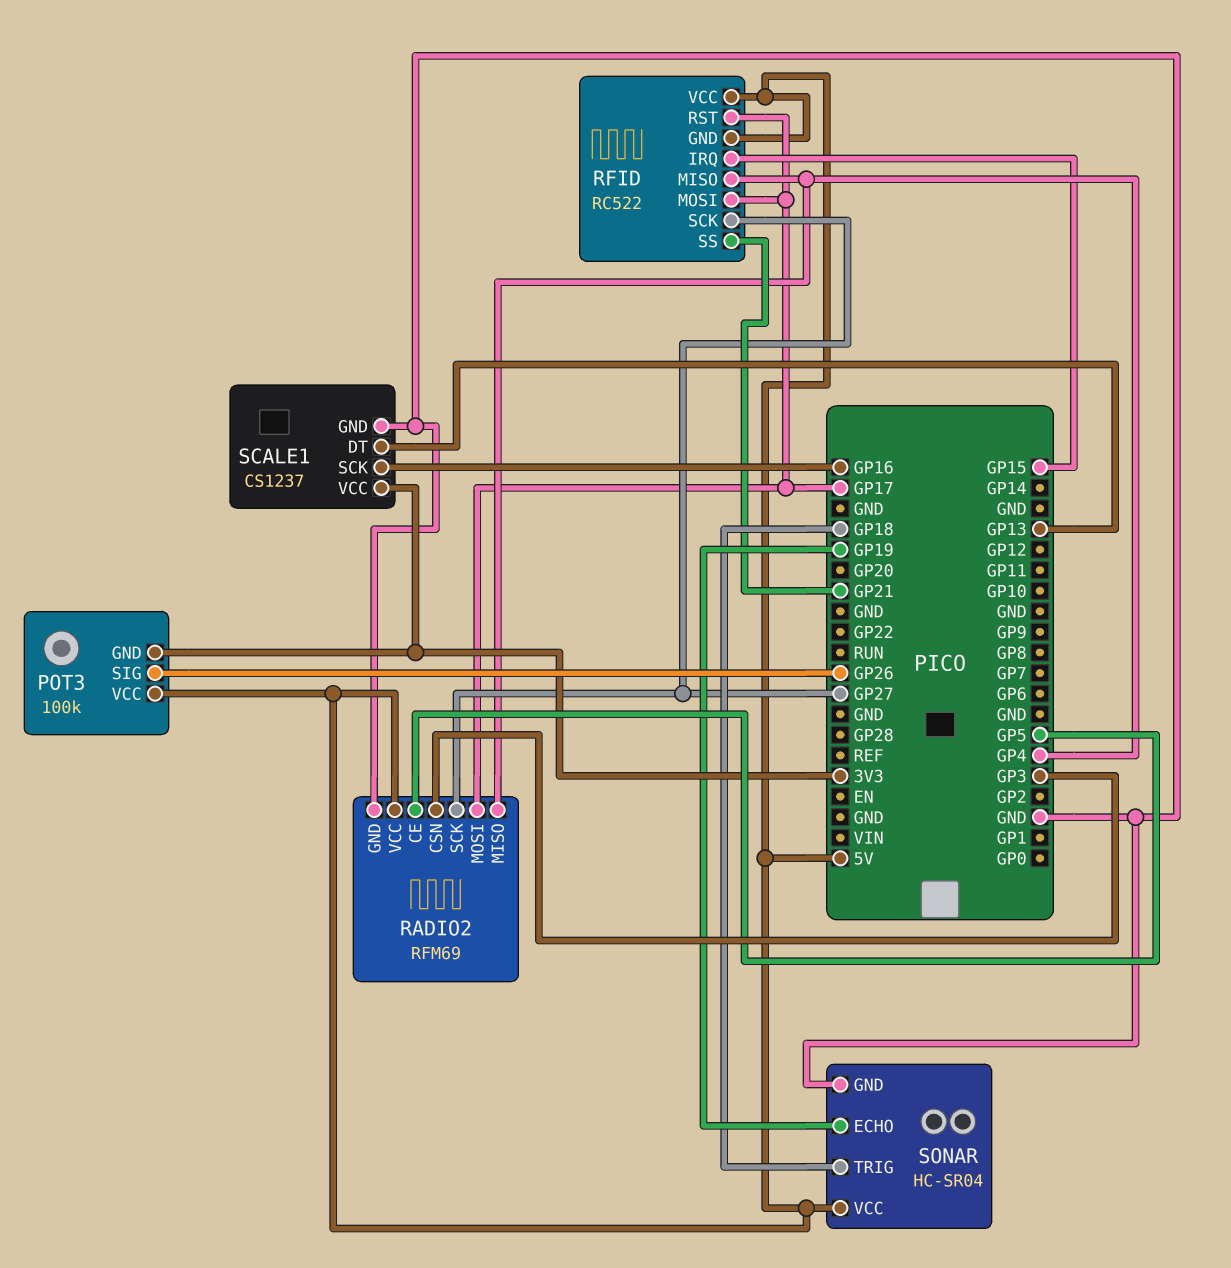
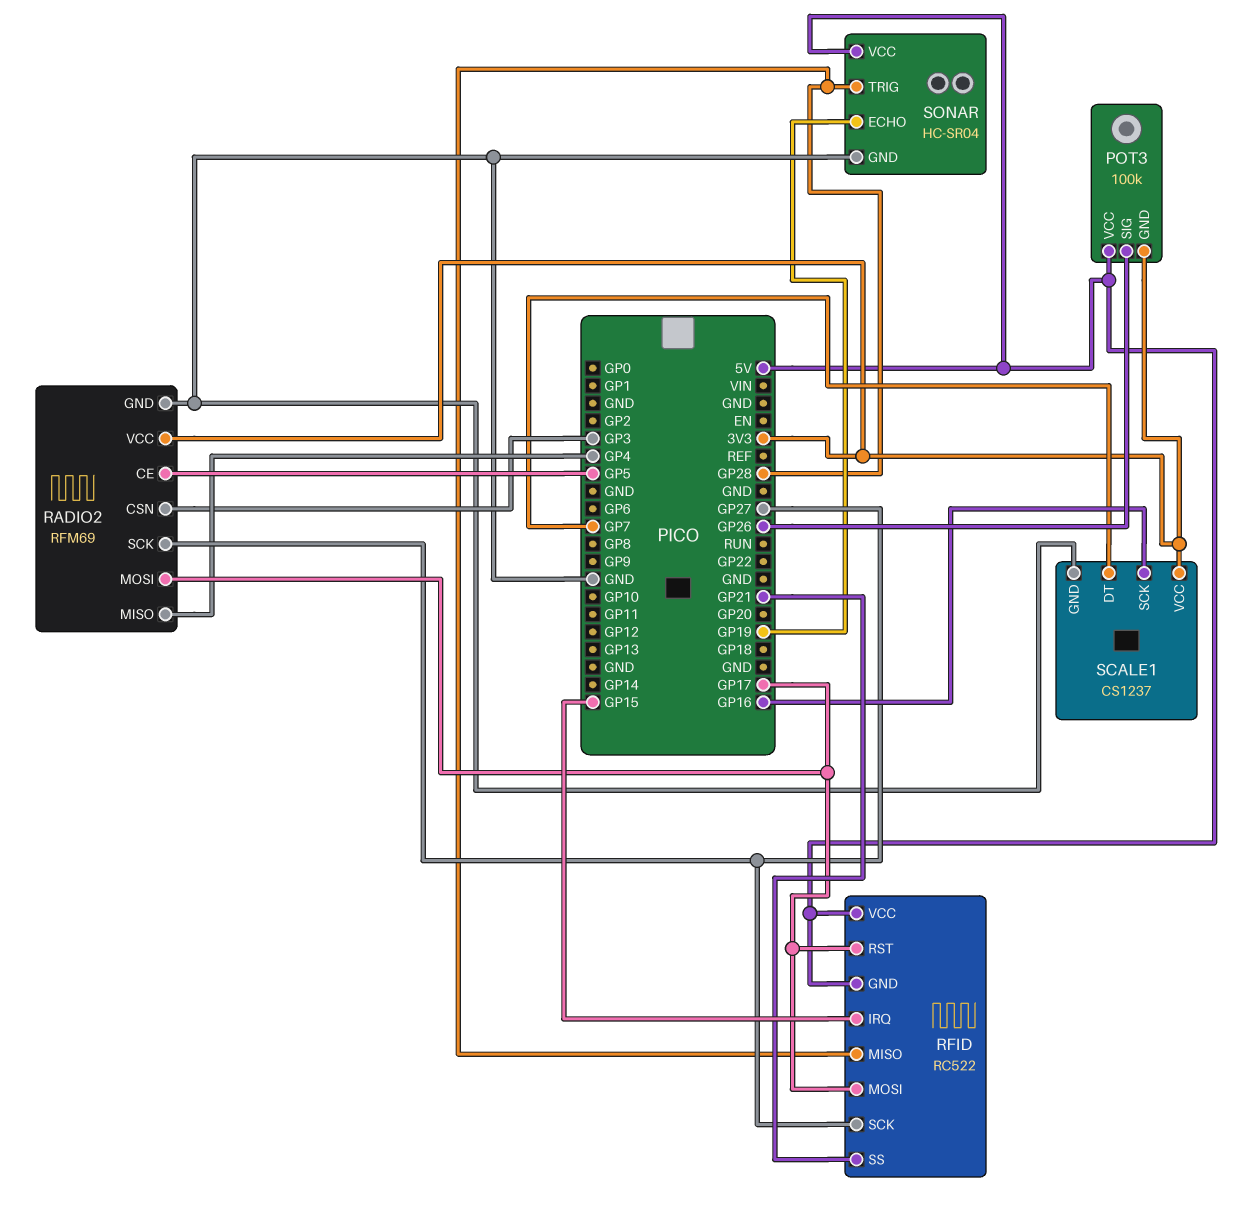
RADIO2 pin VCC: 5V -> 3V3
RFID pin MISO: GP4 -> GP28
SCALE1 pin DT: GP13 -> GP7
SONAR pin TRIG: GP18 -> GP28

